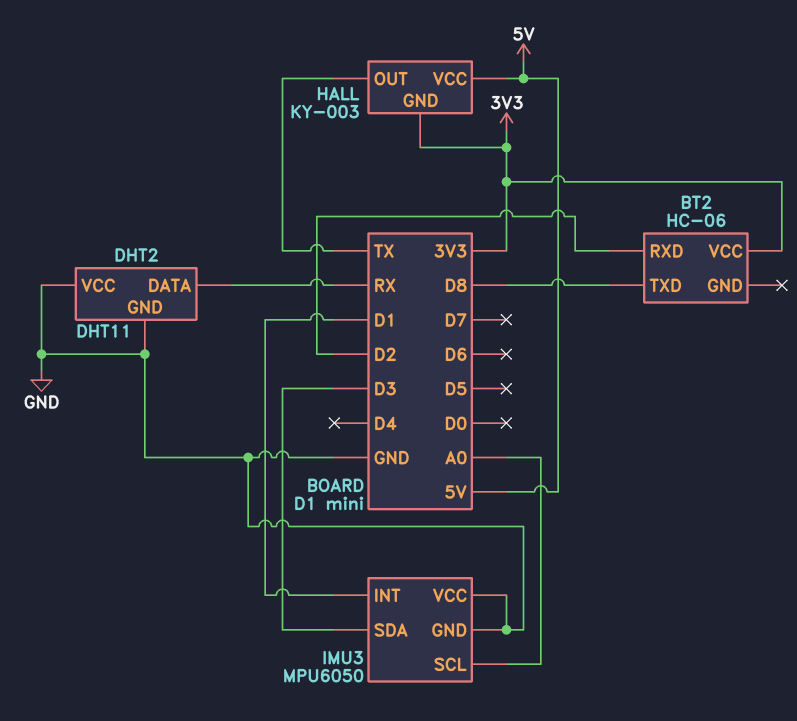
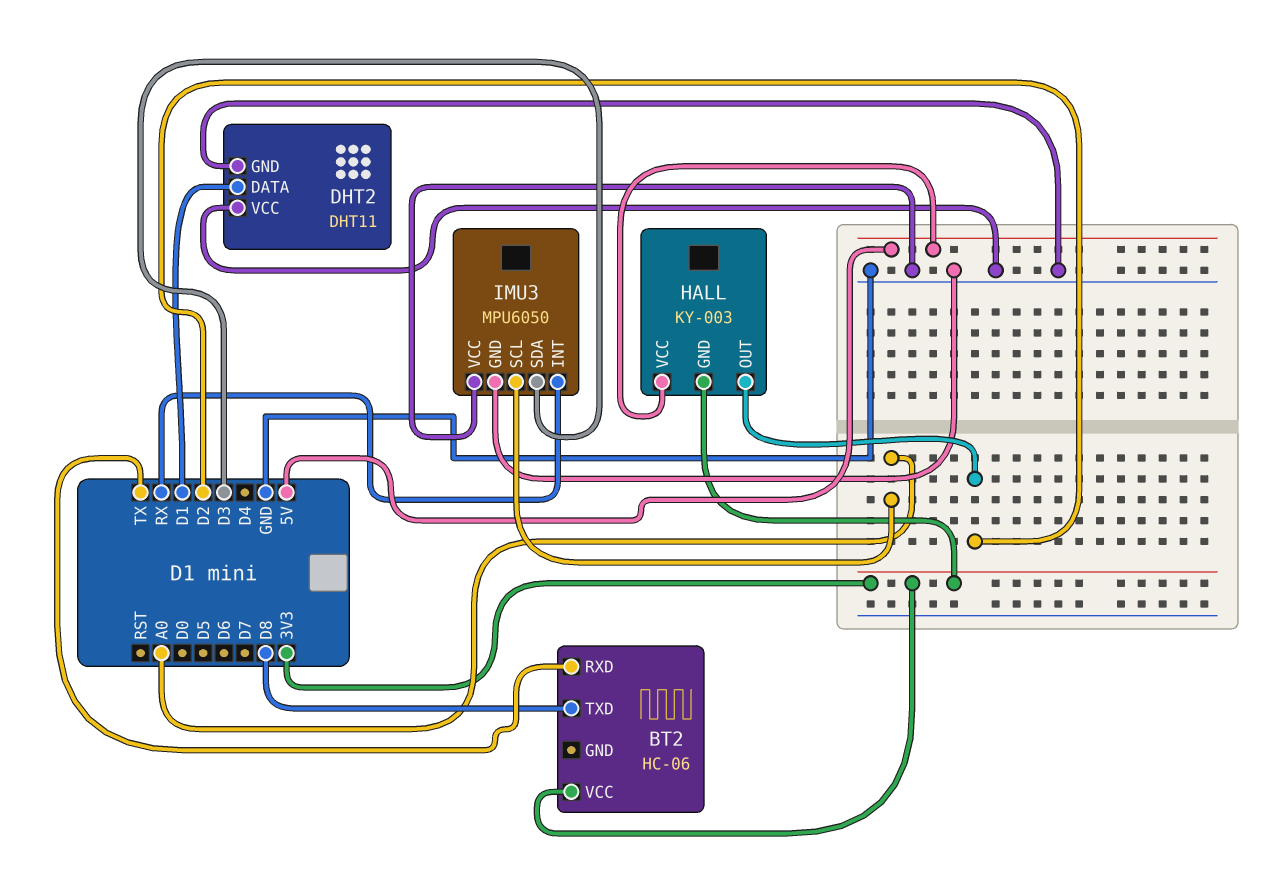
BT2 pin RXD: D2 -> TX
DHT2 pin DATA: RX -> D1
HALL pin OUT: TX -> D2
IMU3 pin INT: D1 -> RX

